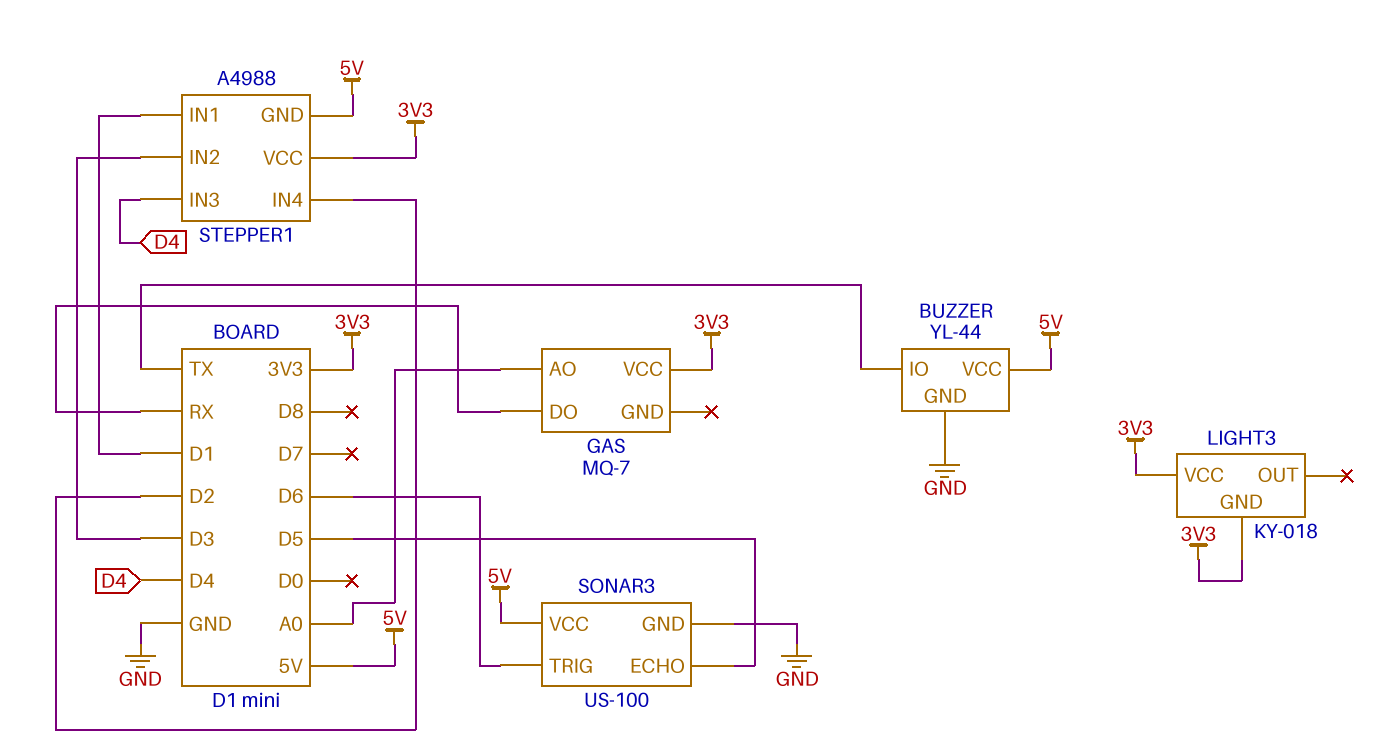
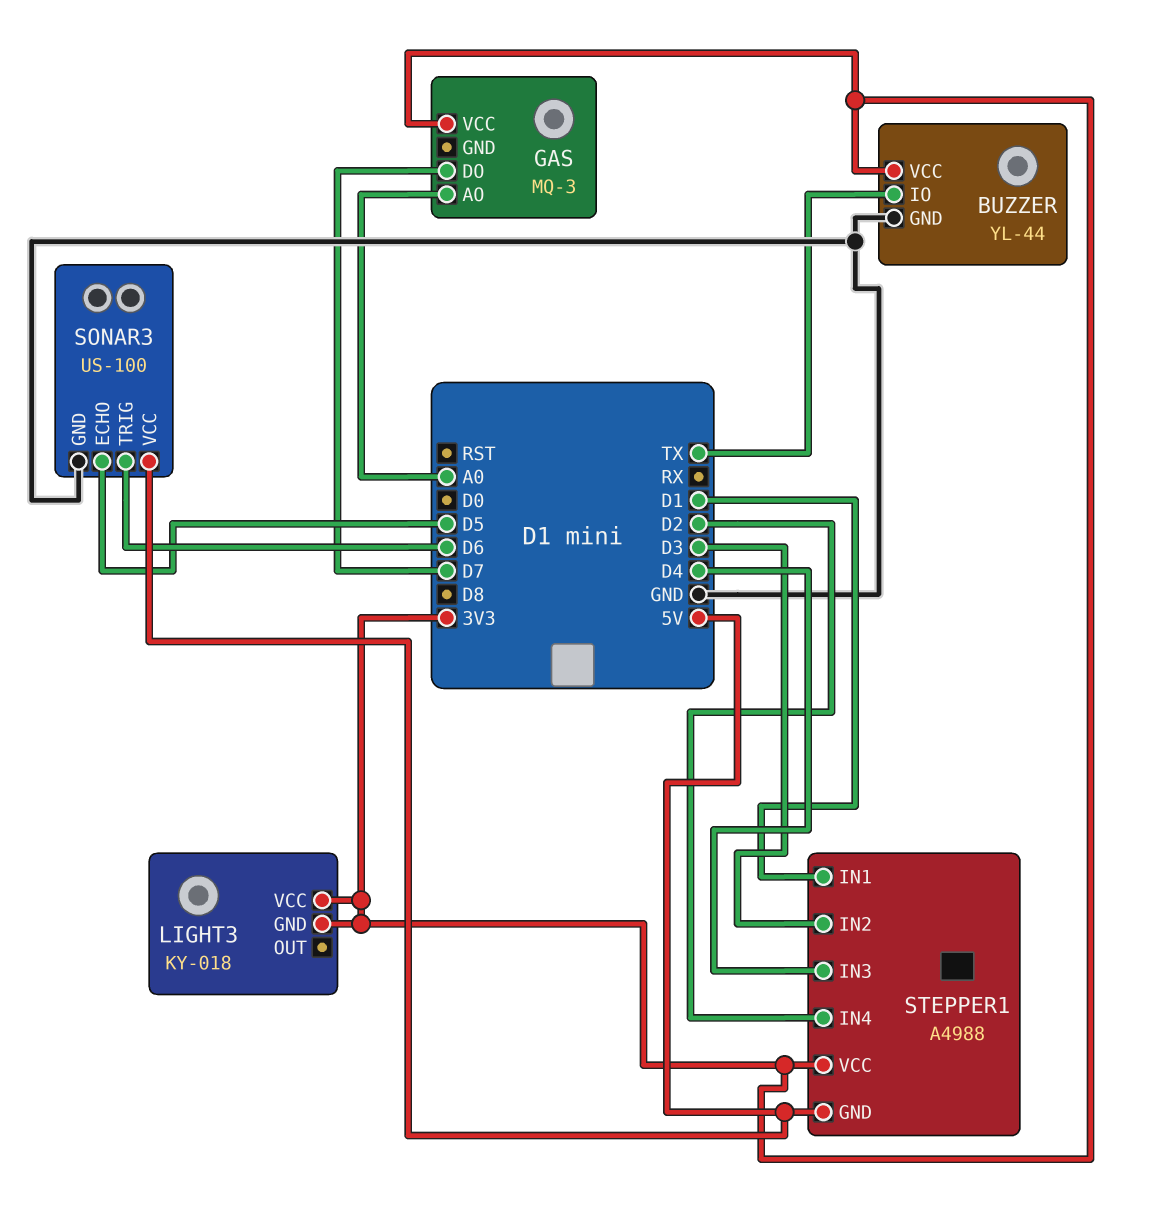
BUZZER pin VCC: 5V -> 3V3
GAS: MQ-7 -> MQ-3
GAS pin DO: RX -> D7

